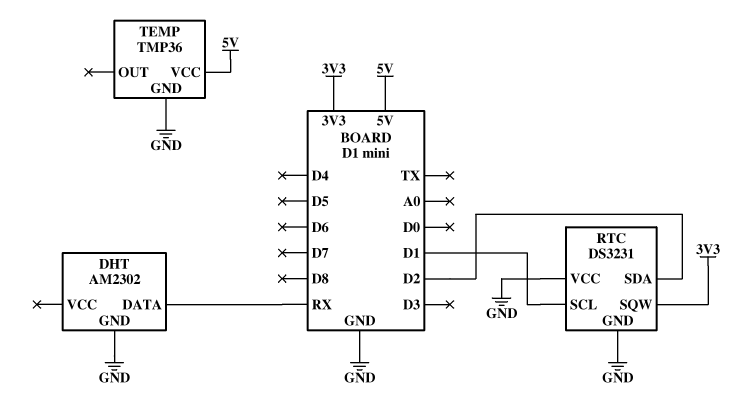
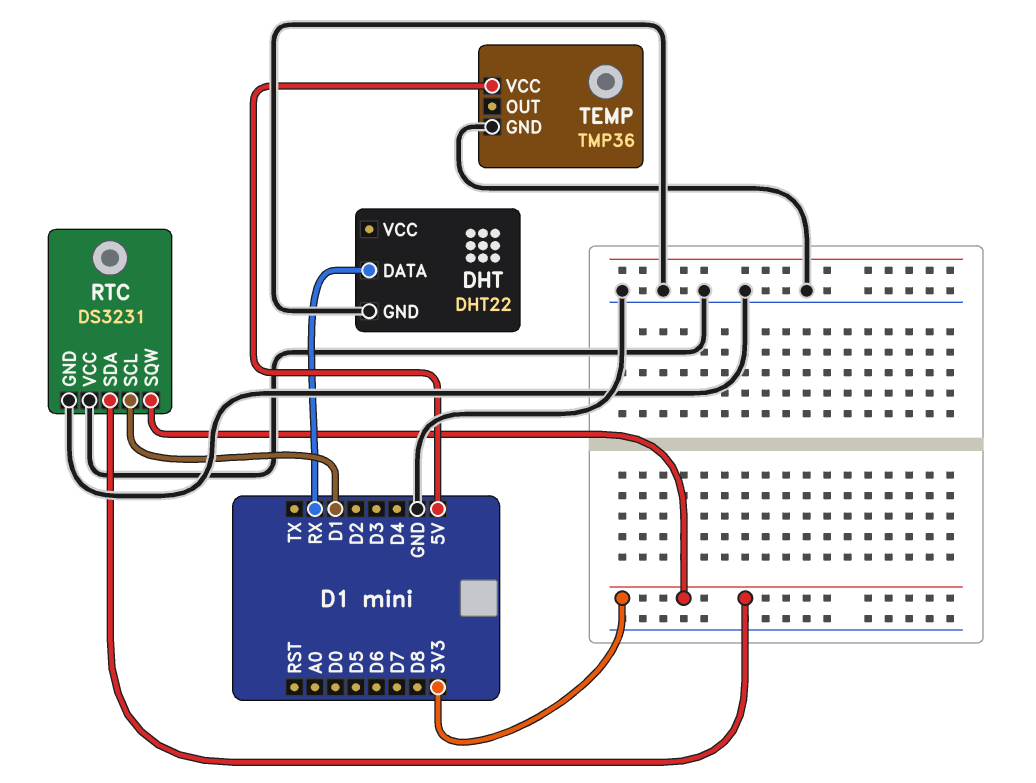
DHT: AM2302 -> DHT22
RTC pin SDA: D2 -> 3V3

